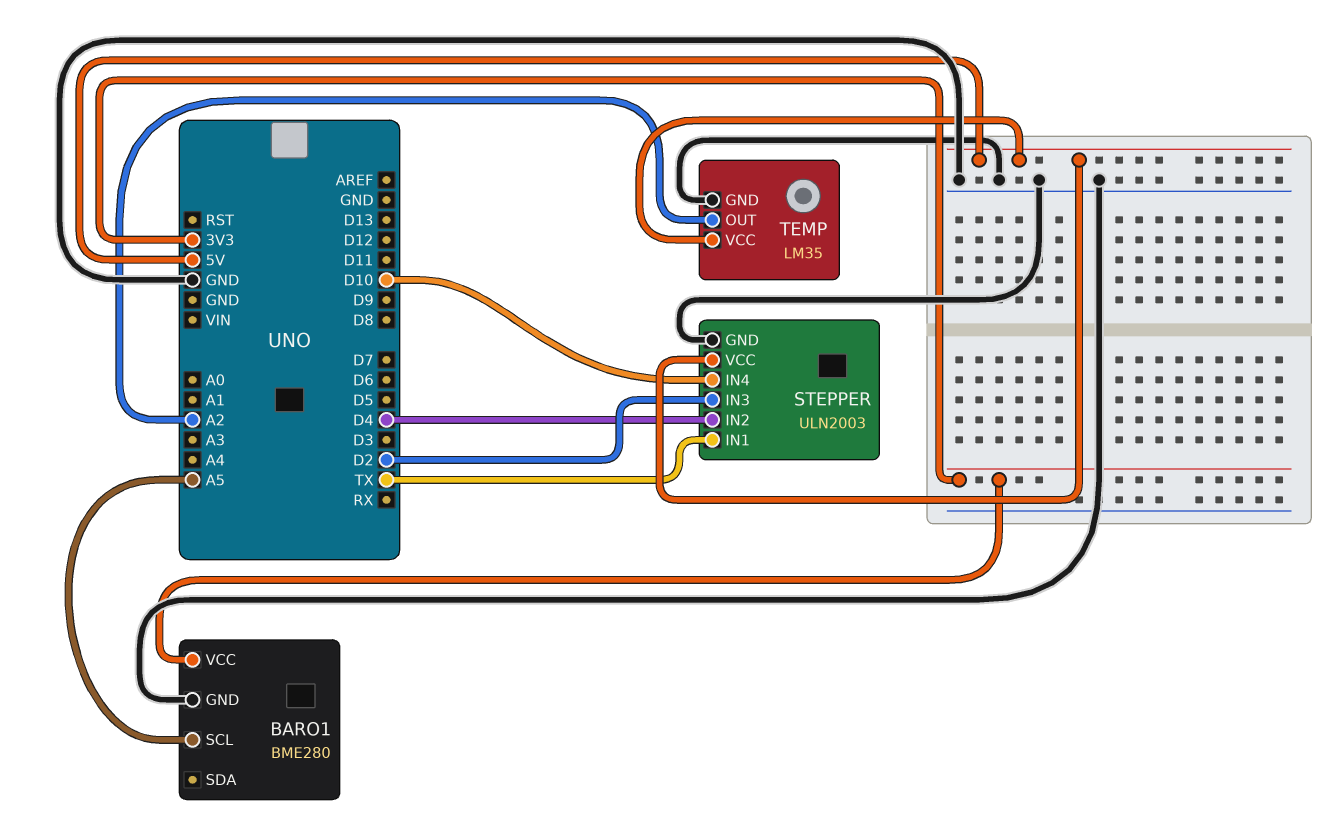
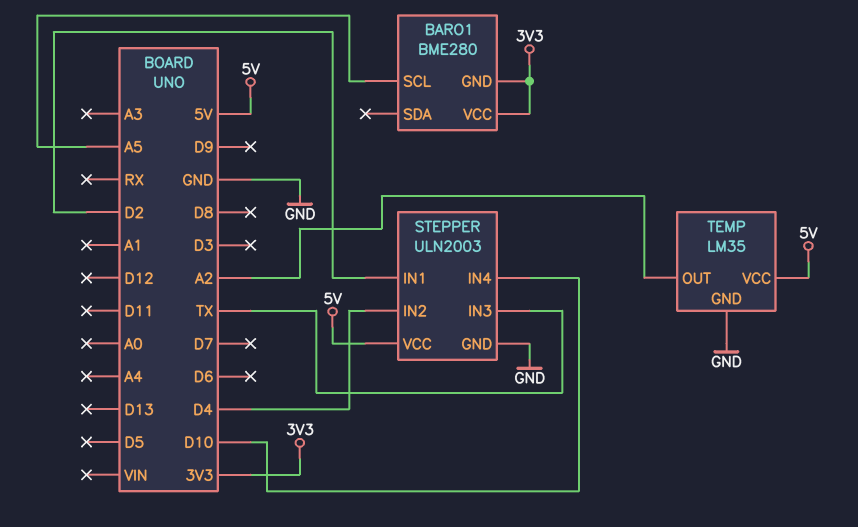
BARO1 pin GND: GND -> 3V3
STEPPER pin IN1: TX -> D2
STEPPER pin IN3: D2 -> TX

